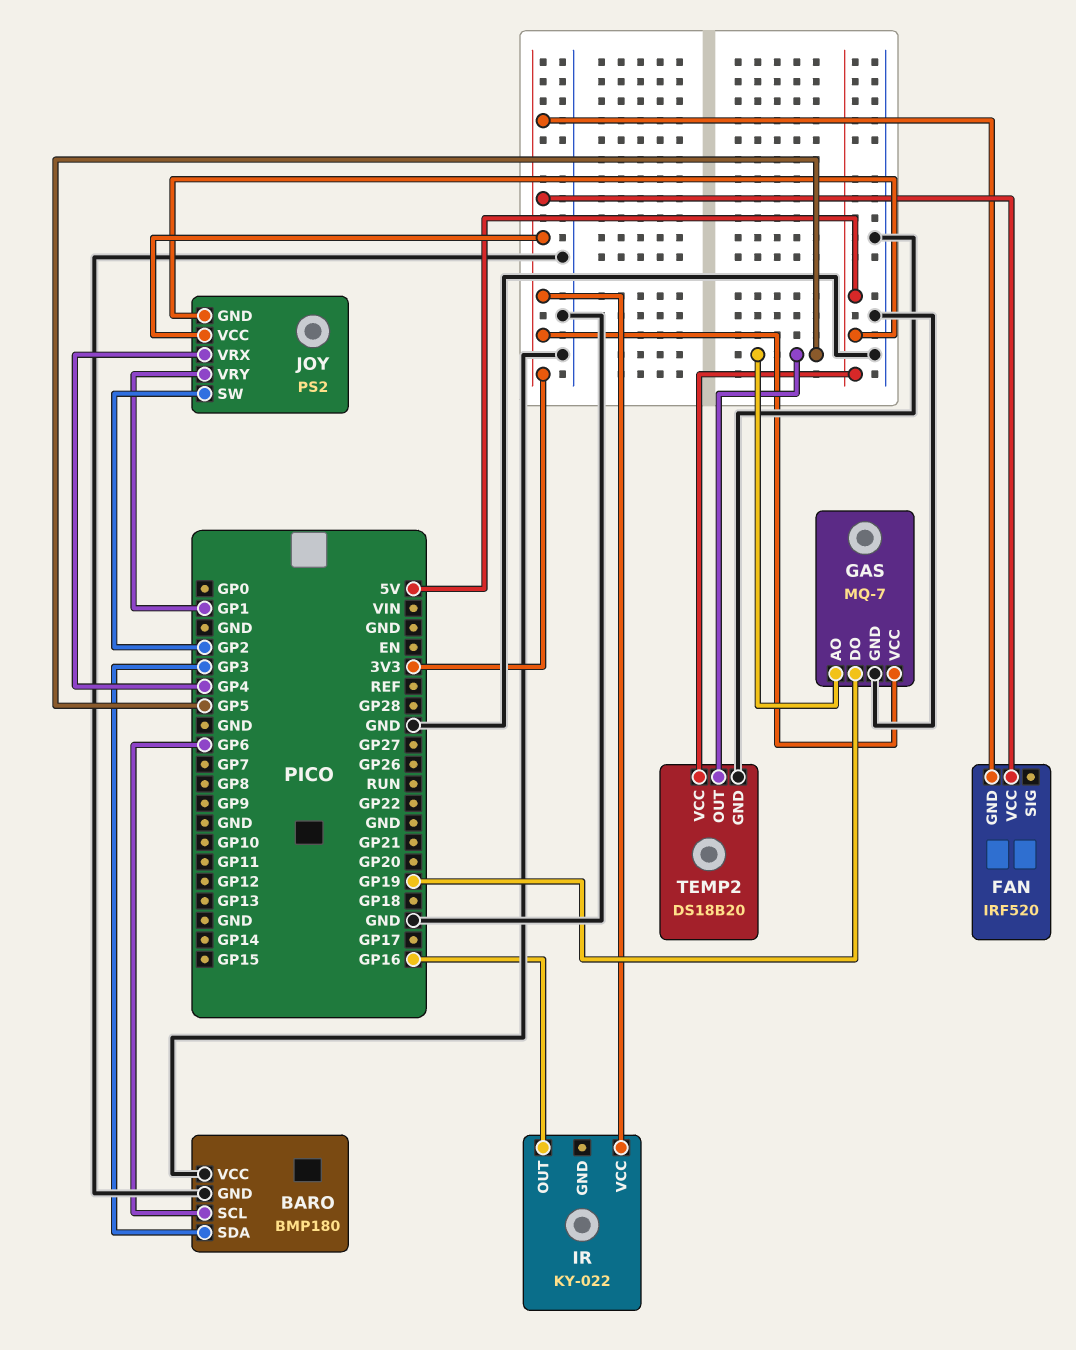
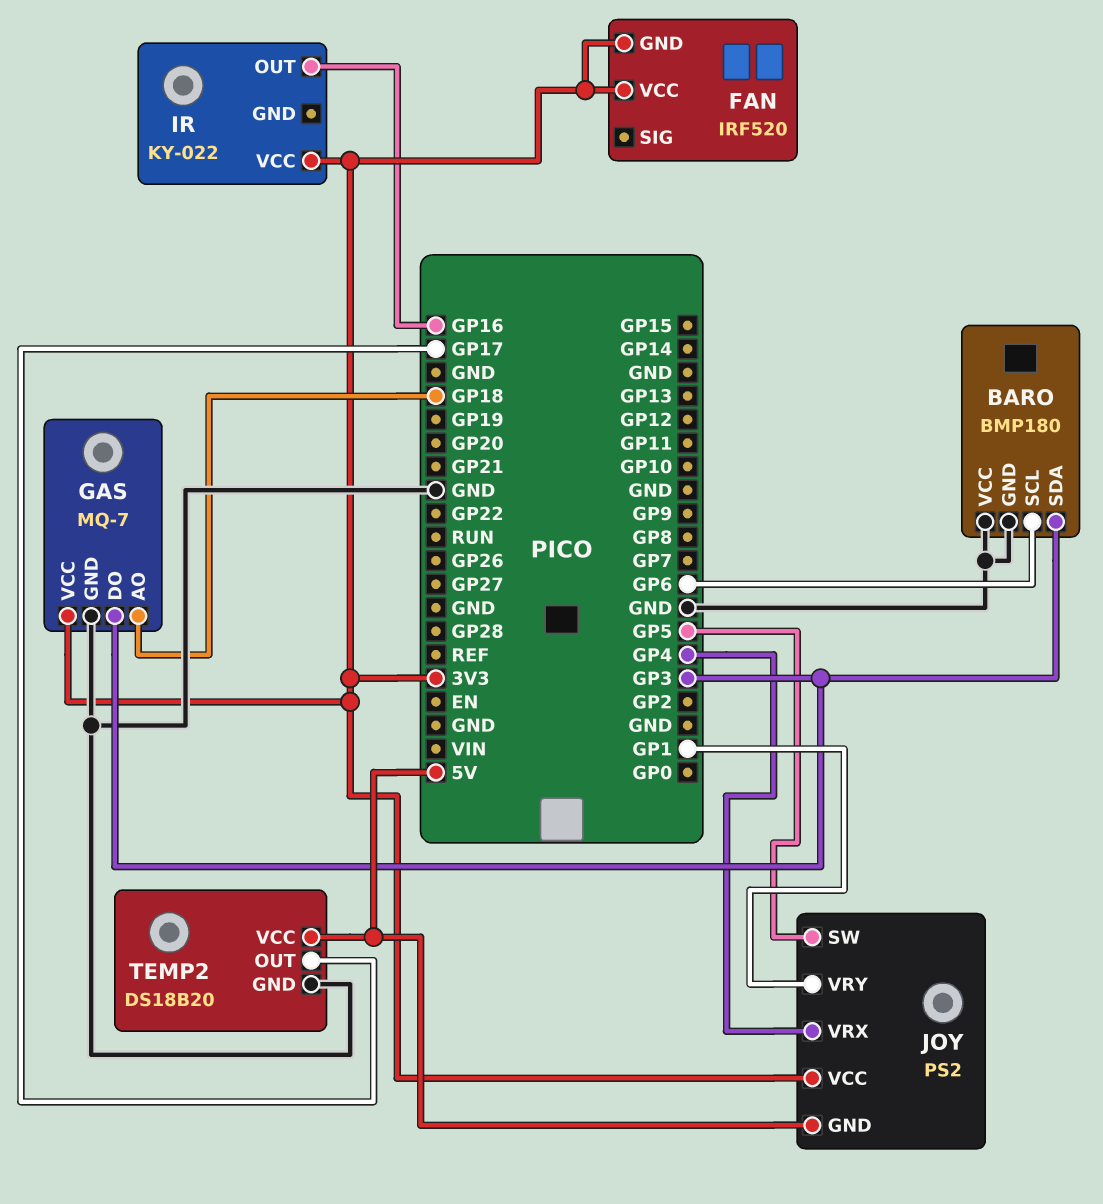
GAS pin AO: GP5 -> GP18
GAS pin DO: GP19 -> GP3
JOY pin SW: GP2 -> GP5
TEMP2 pin OUT: GP5 -> GP17

